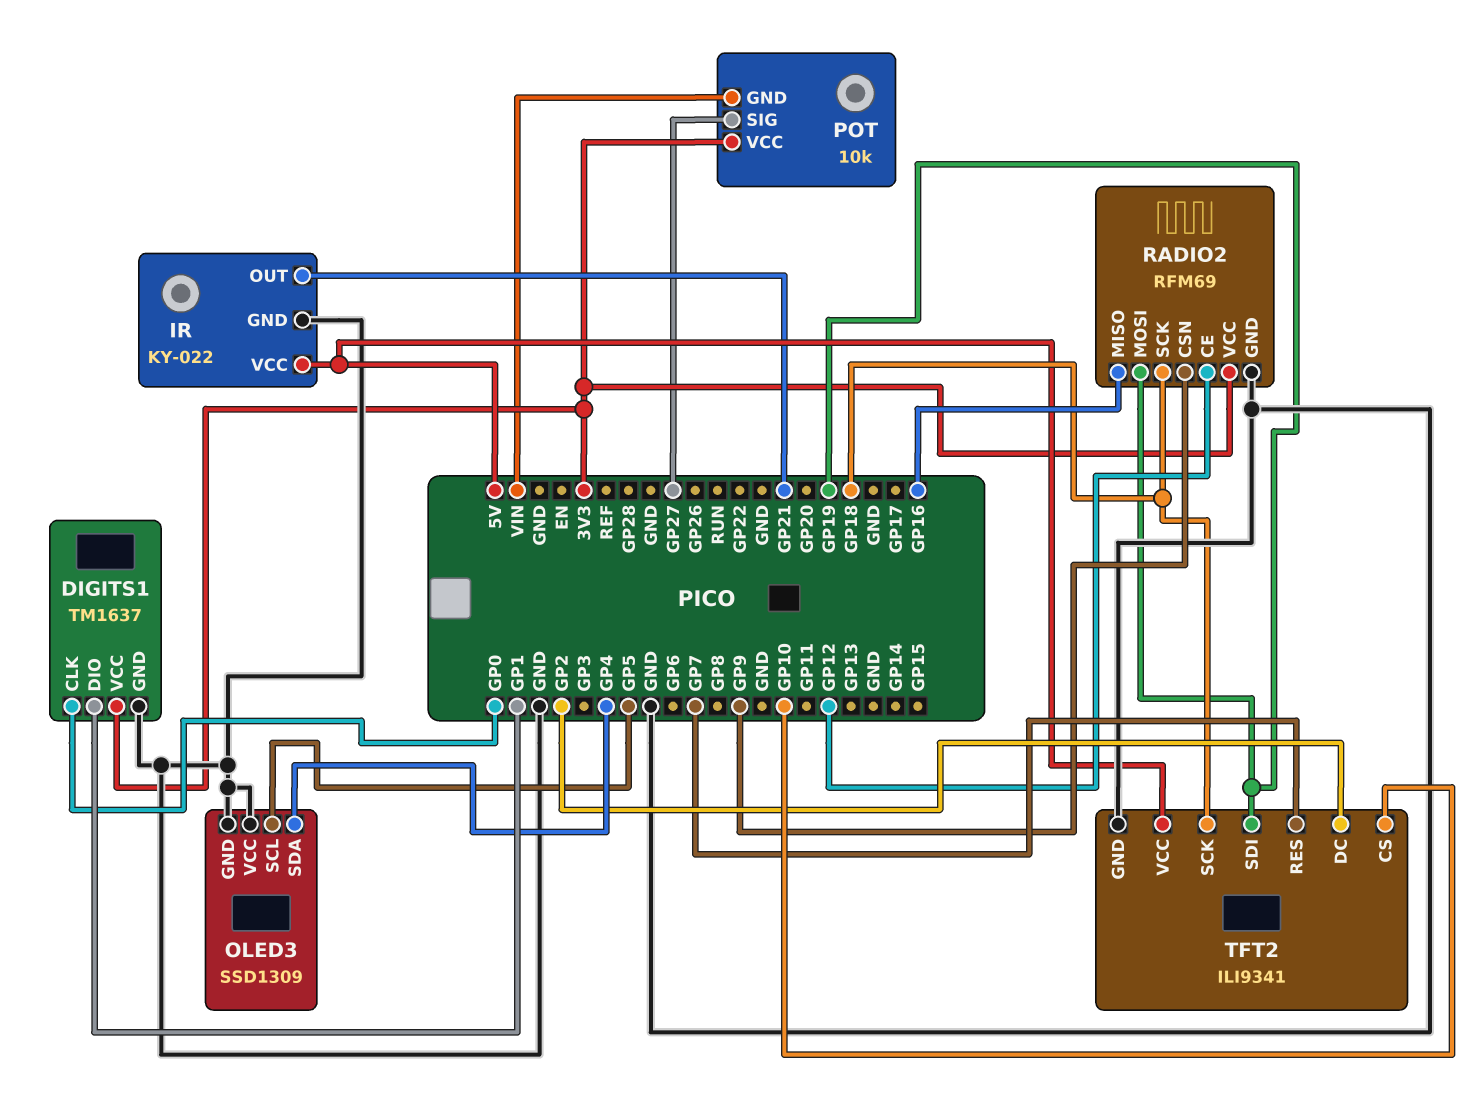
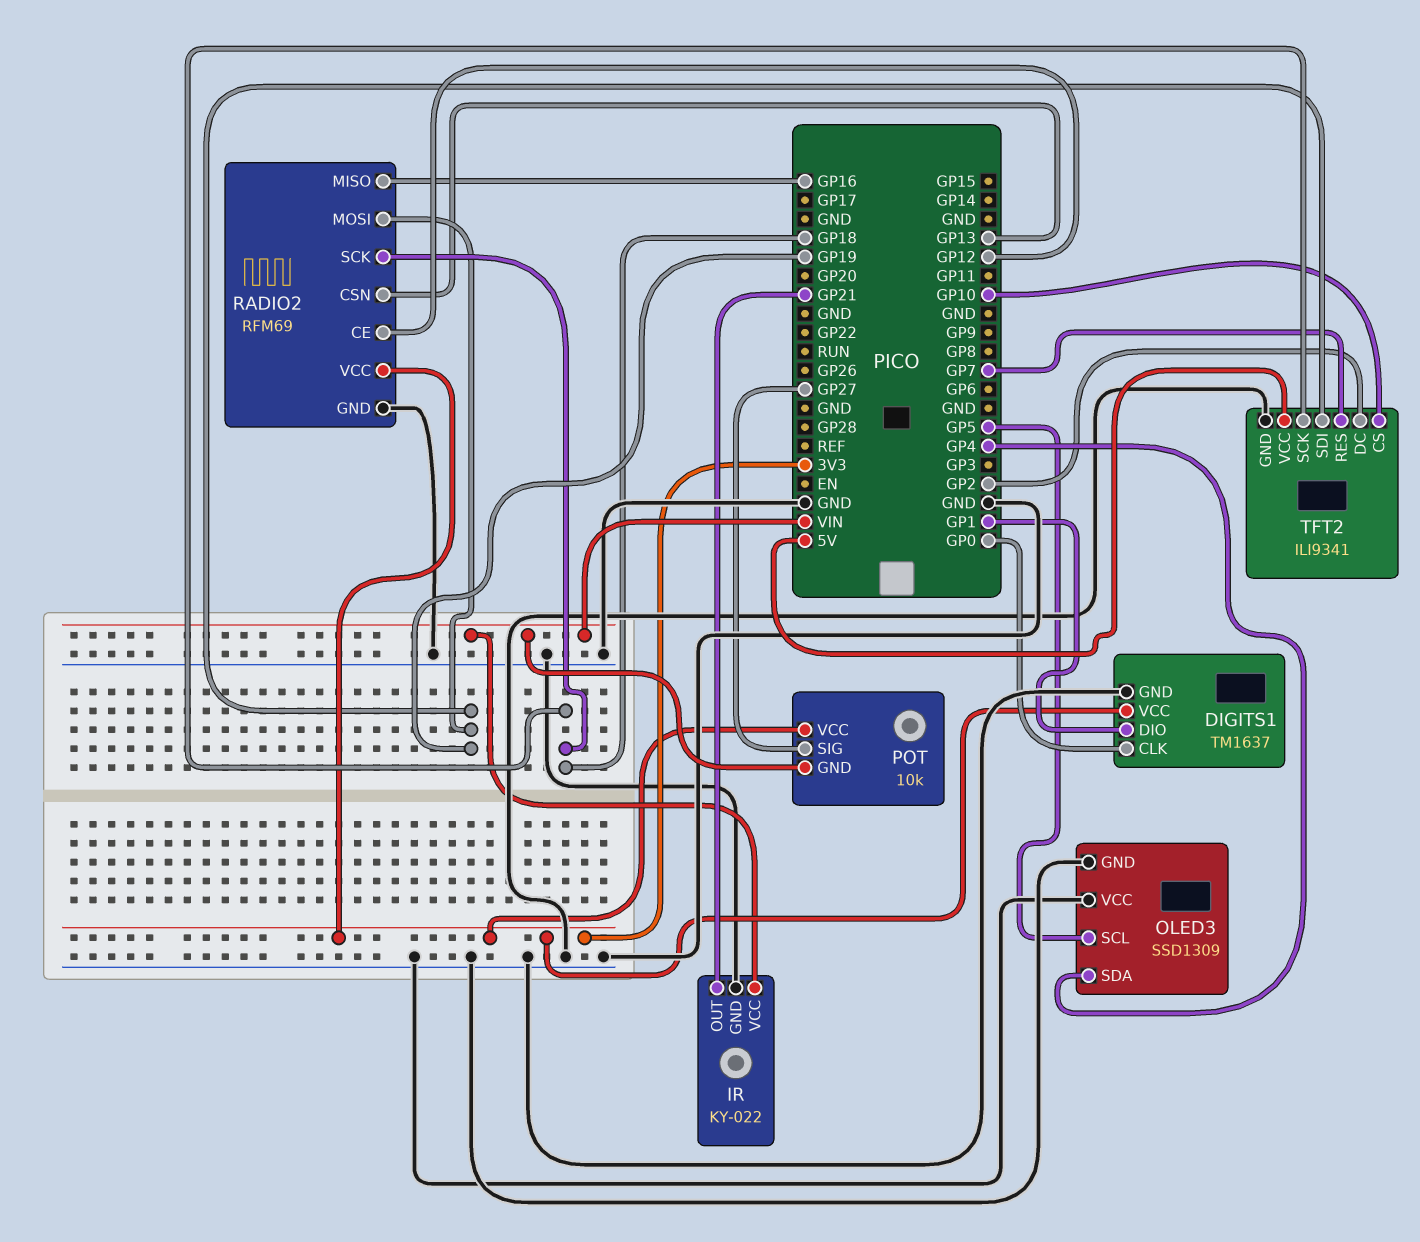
IR pin VCC: 5V -> VIN
RADIO2 pin CSN: GP9 -> GP13

